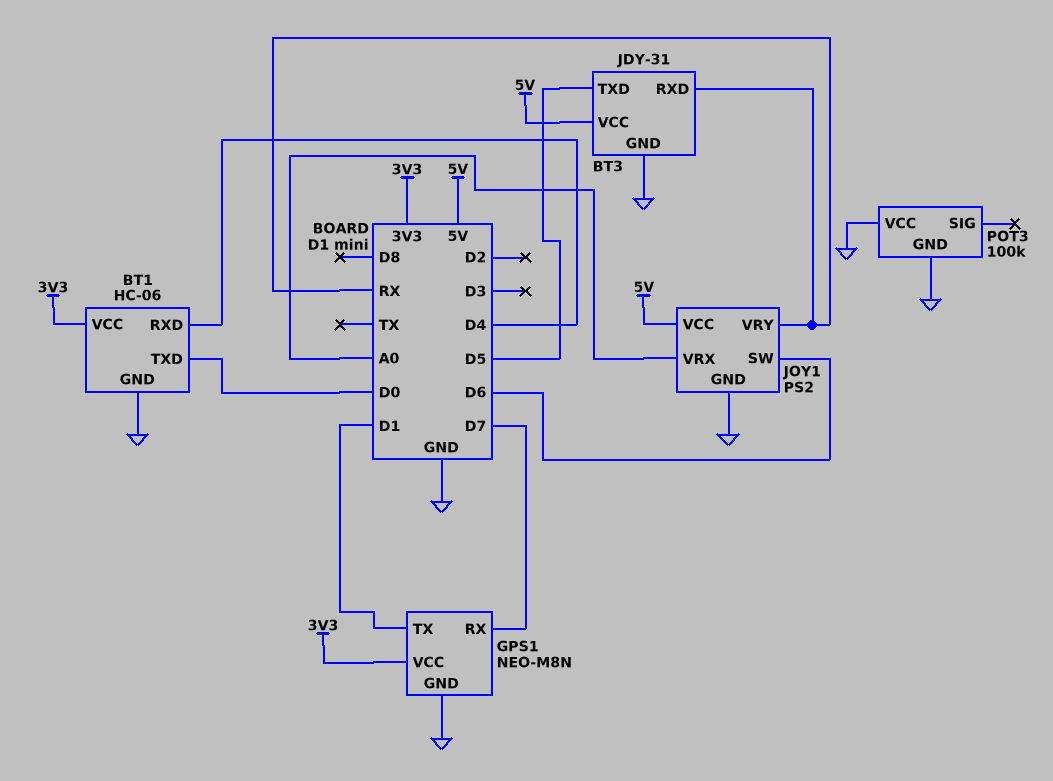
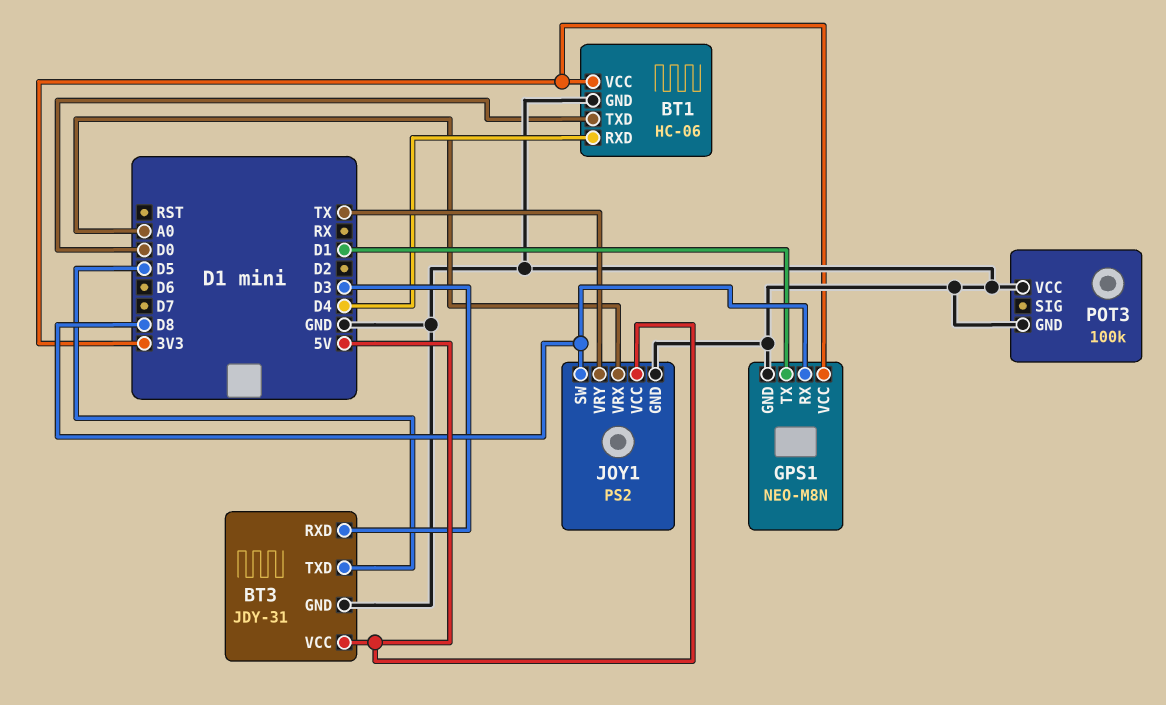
BT3 pin RXD: RX -> D3
GPS1 pin RX: D7 -> D8
JOY1 pin SW: D6 -> D8
JOY1 pin VRY: RX -> TX

